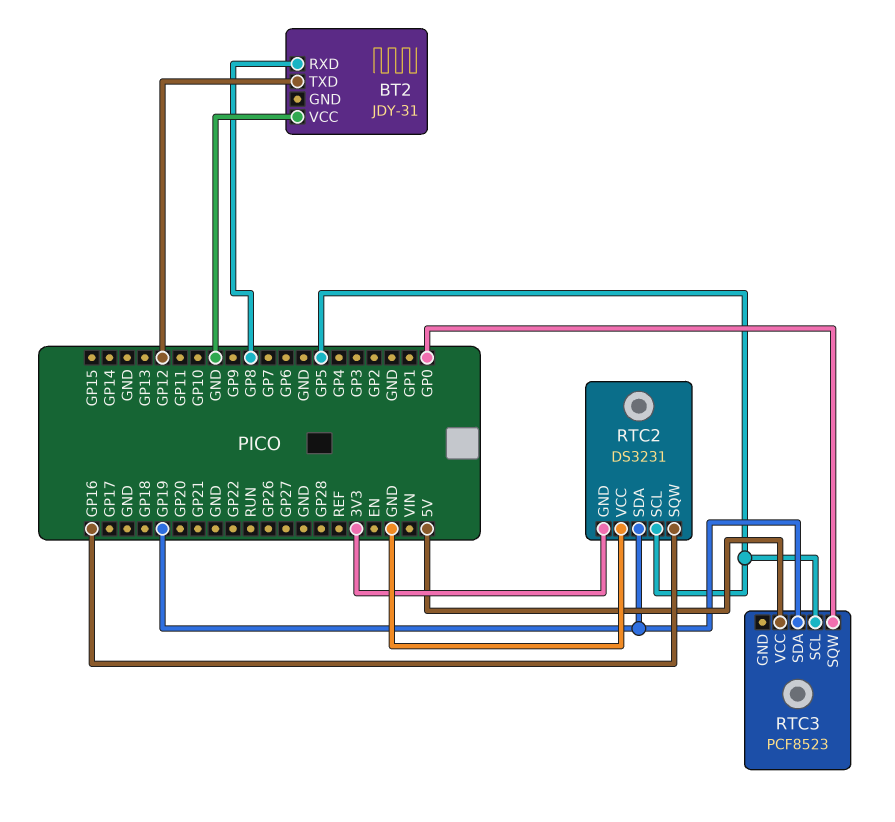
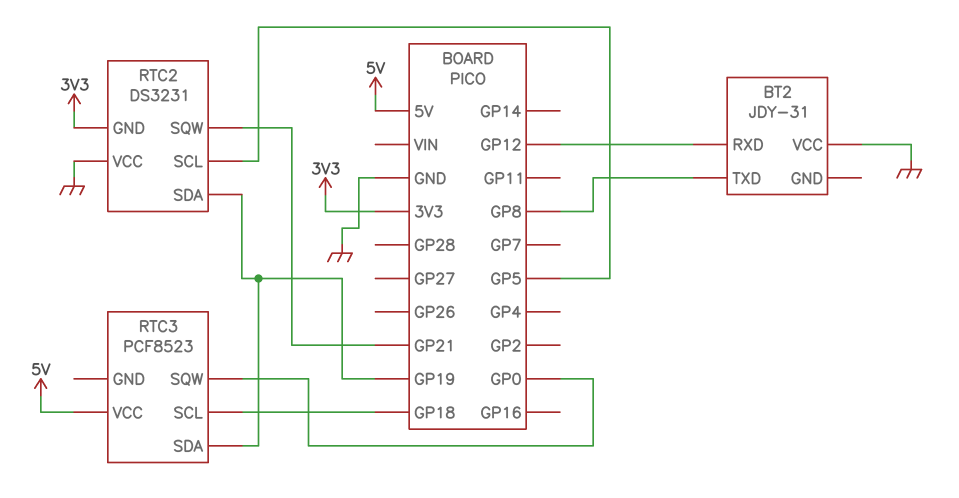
BT2 pin RXD: GP8 -> GP12
BT2 pin TXD: GP12 -> GP8
RTC2 pin SQW: GP16 -> GP21
RTC3 pin SCL: GP5 -> GP18

